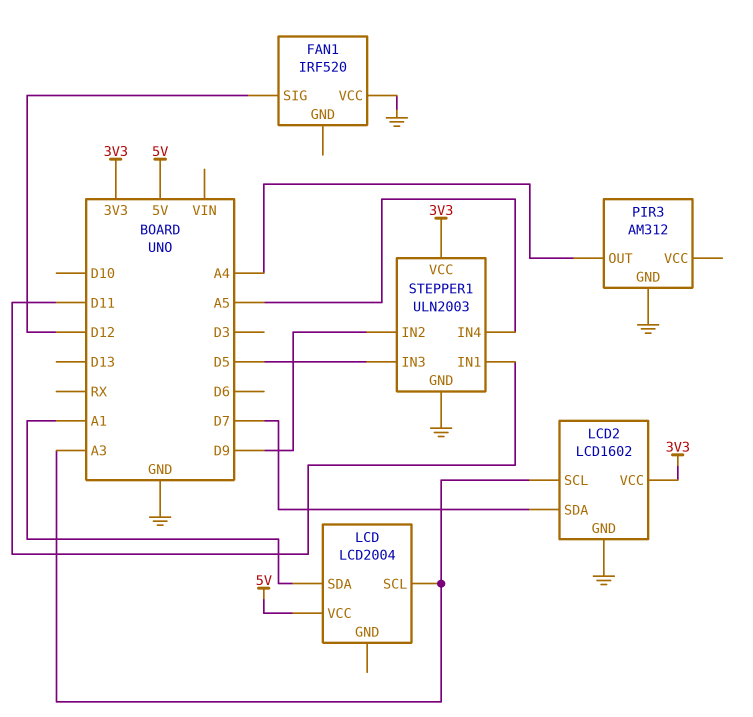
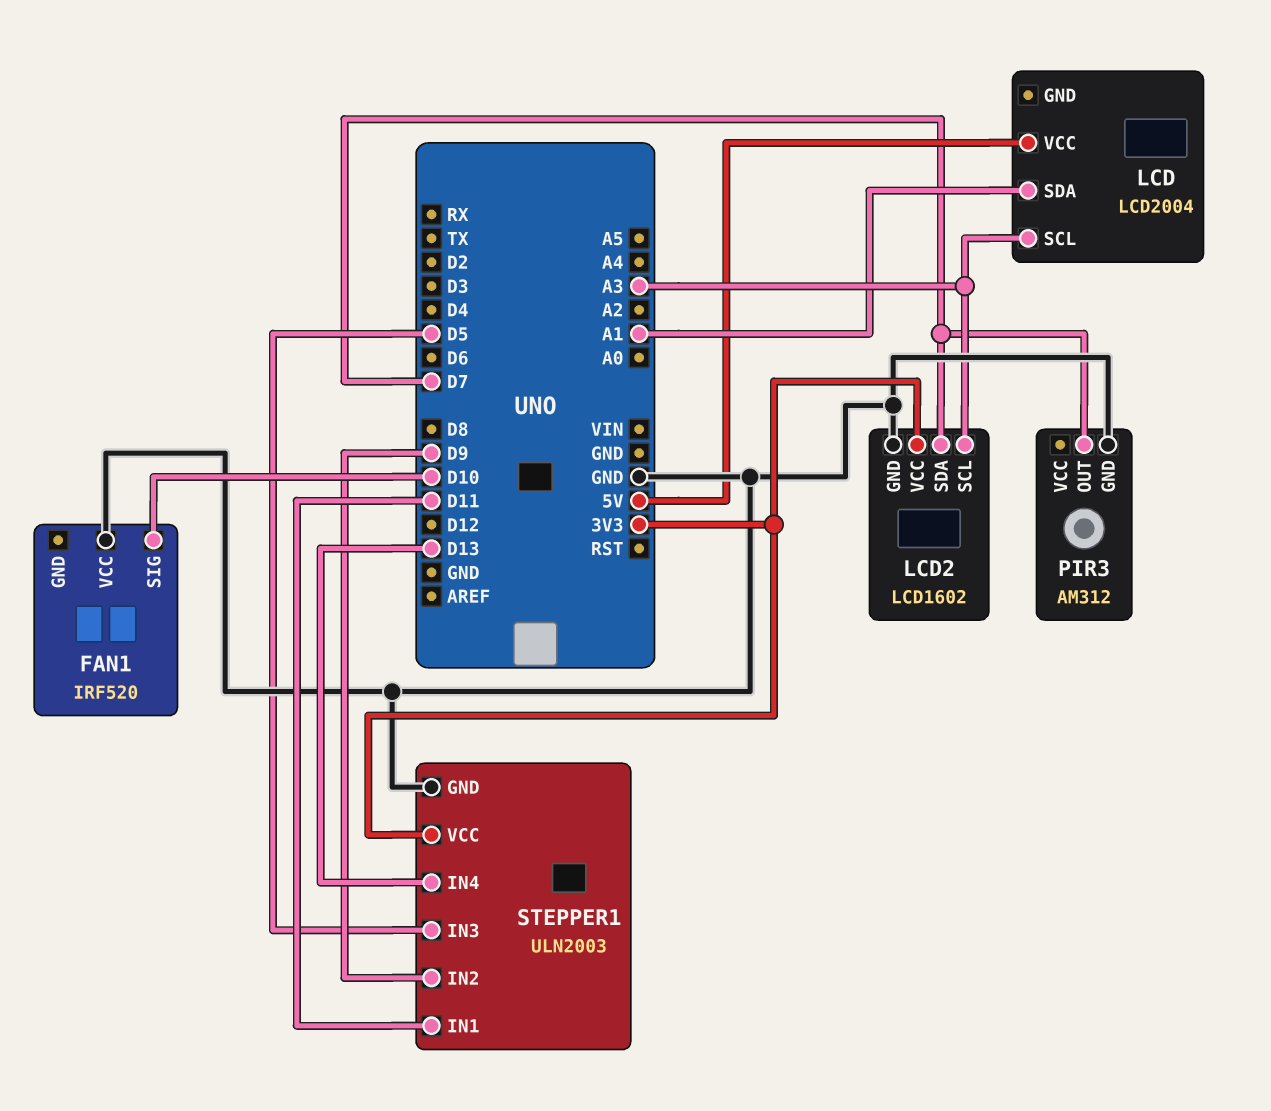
FAN1 pin SIG: D12 -> D10
PIR3 pin OUT: A4 -> D7
STEPPER1 pin IN4: A5 -> D13

